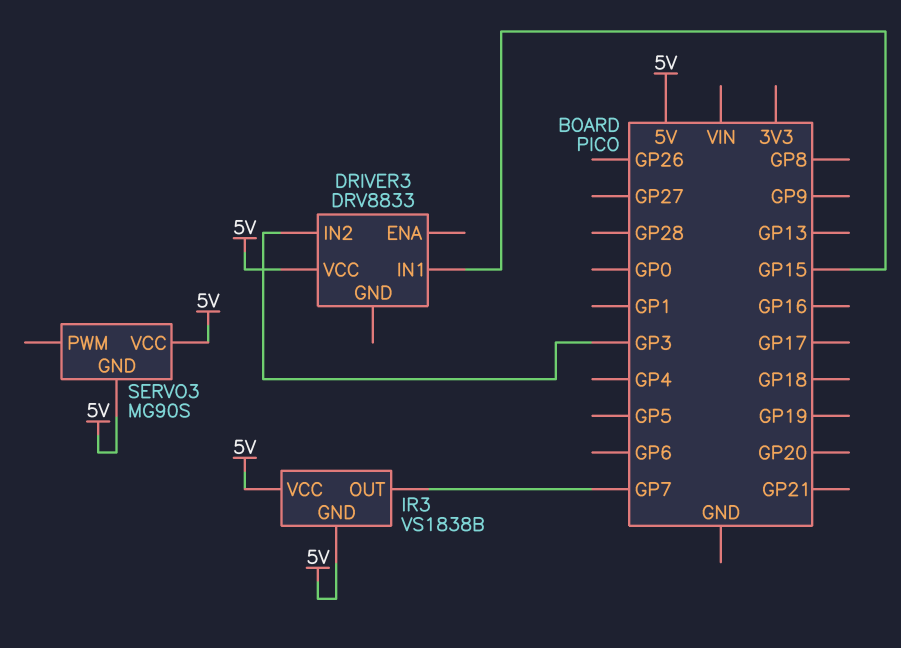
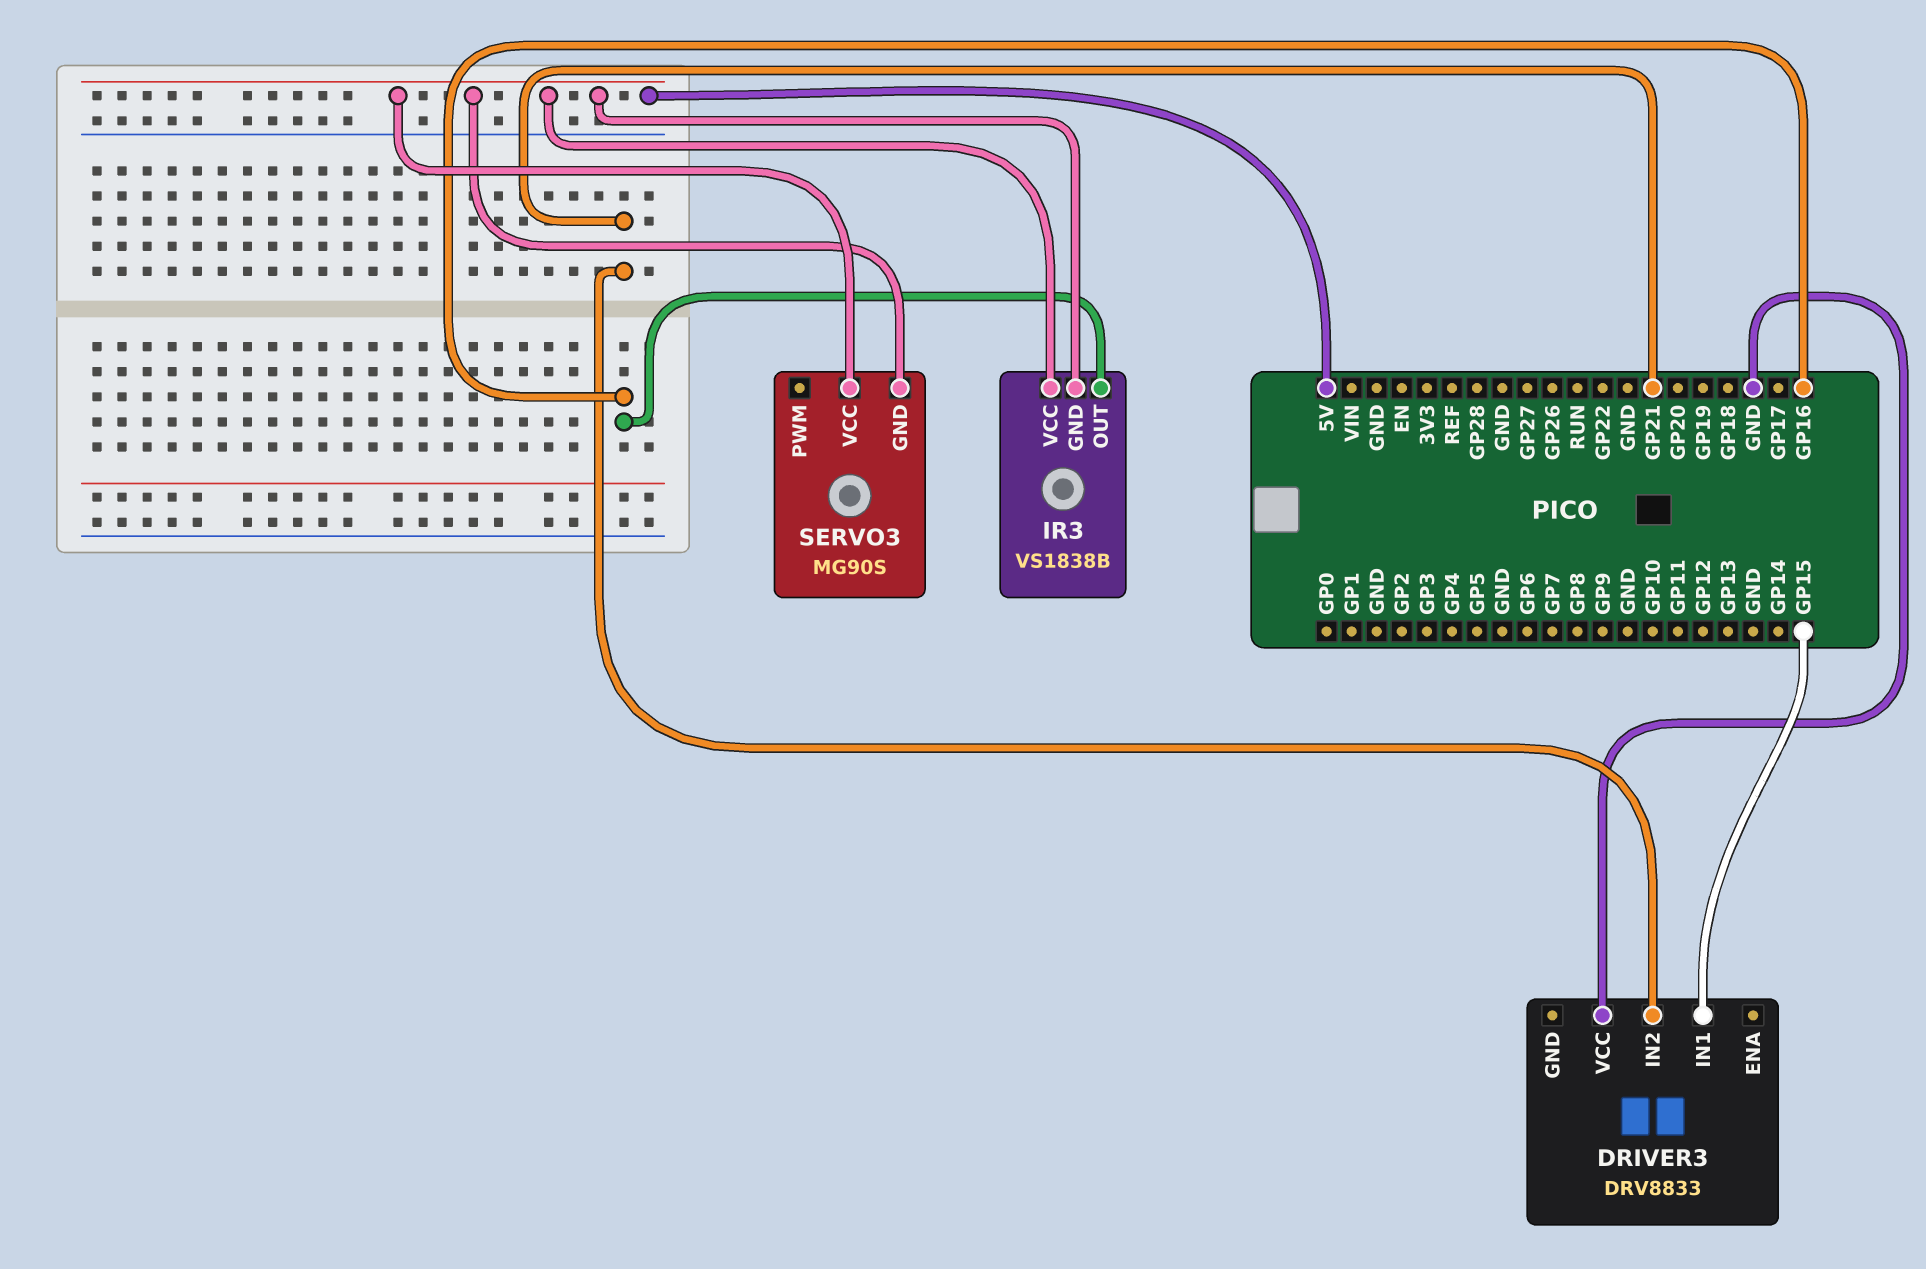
DRIVER3 pin IN2: GP3 -> GP21
DRIVER3 pin VCC: 5V -> GND
IR3 pin OUT: GP7 -> GP16

